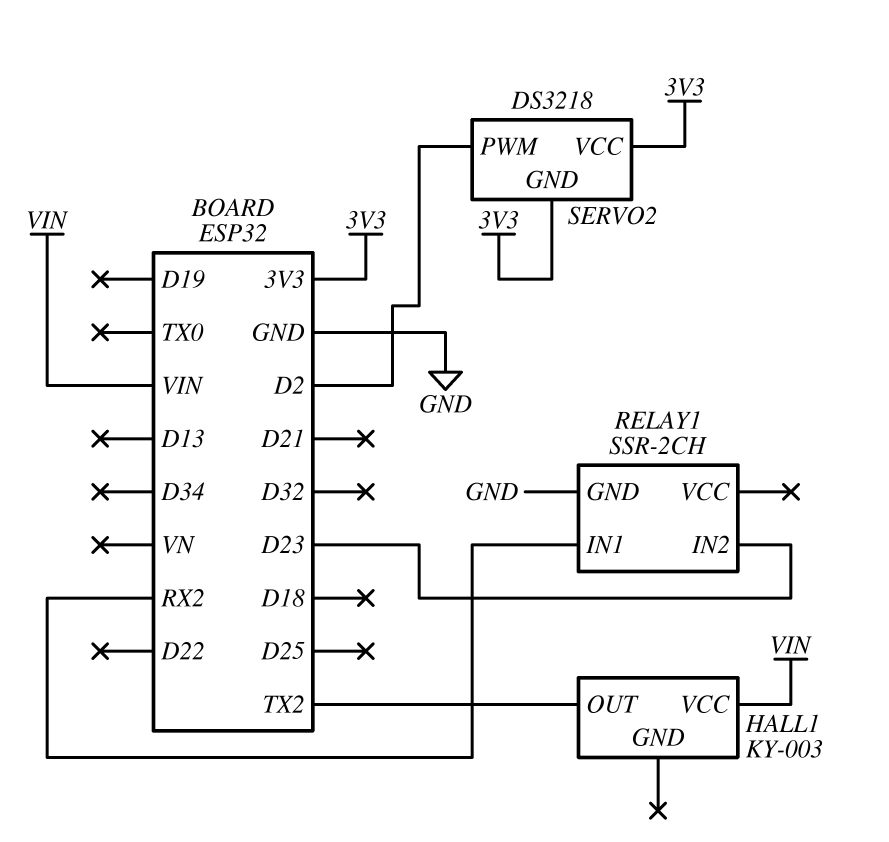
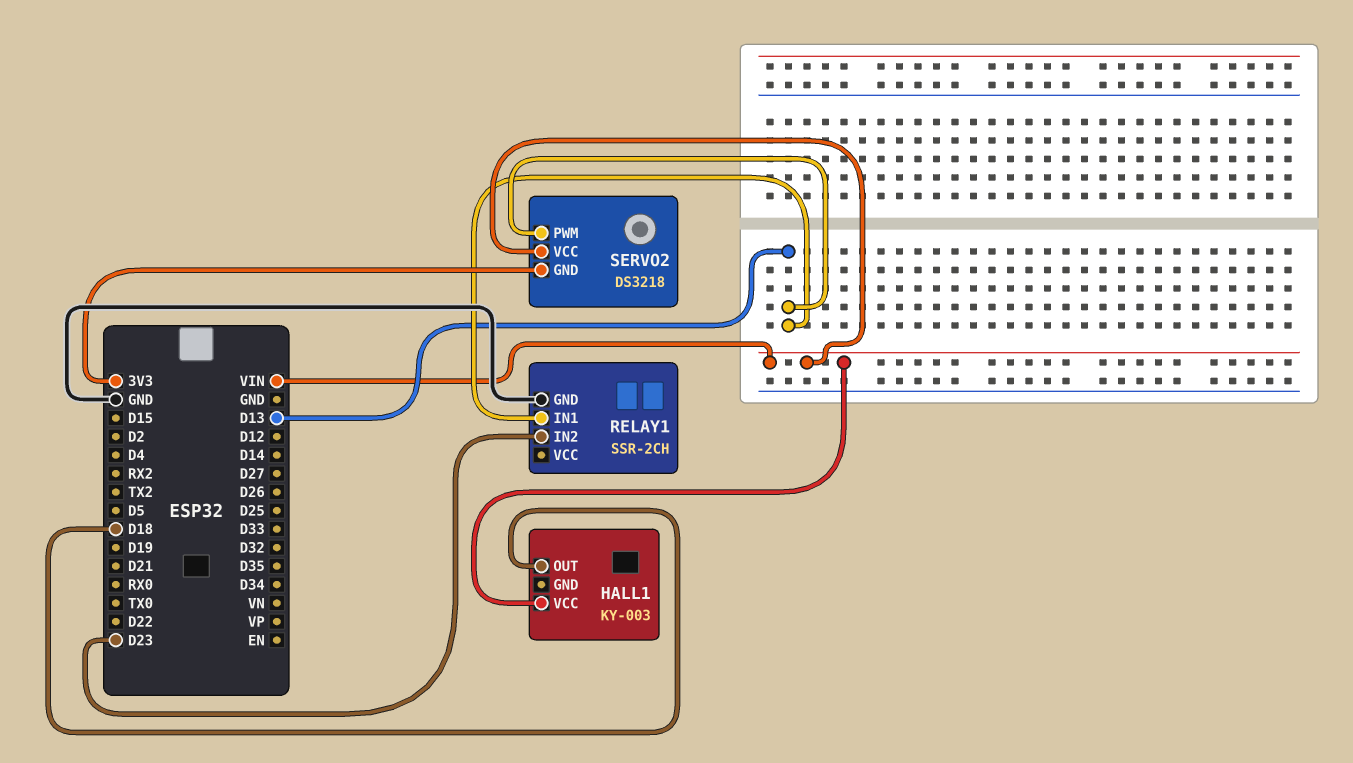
HALL1 pin OUT: TX2 -> D18
RELAY1 pin IN1: RX2 -> D13
SERVO2 pin PWM: D2 -> D13
SERVO2 pin VCC: 3V3 -> VIN

